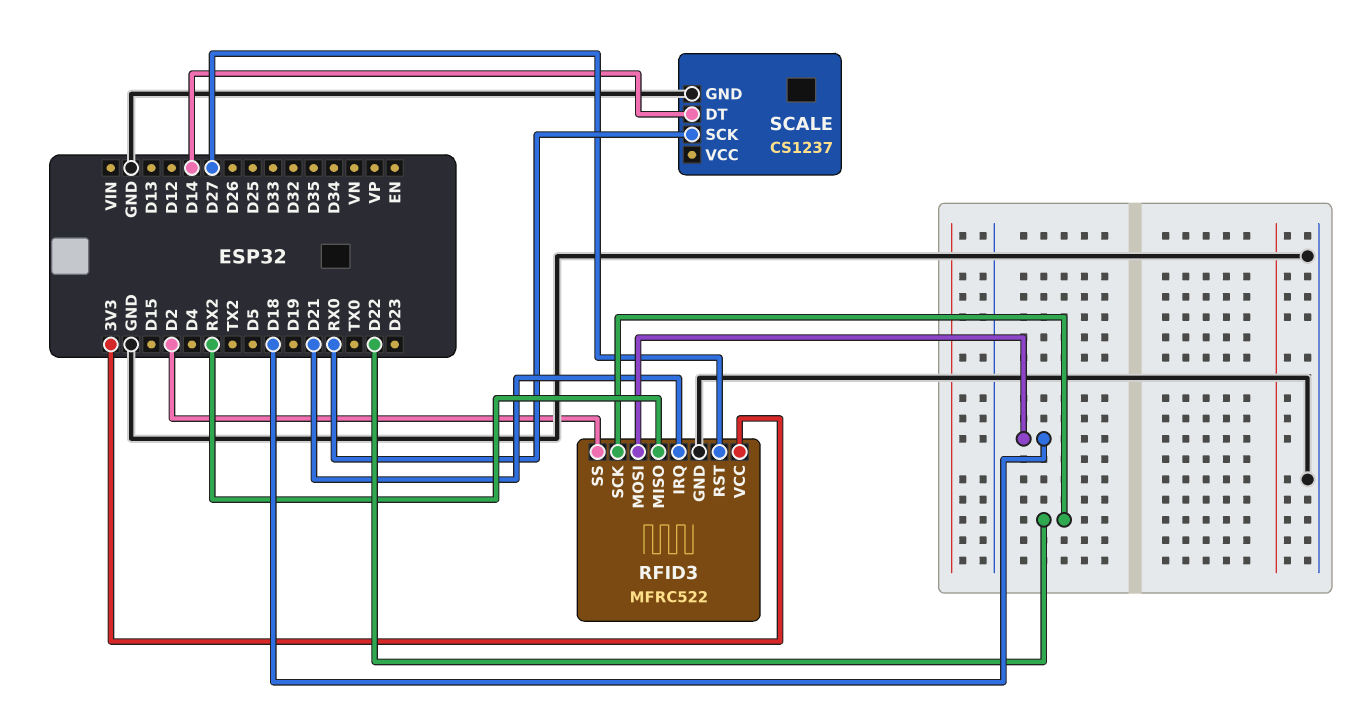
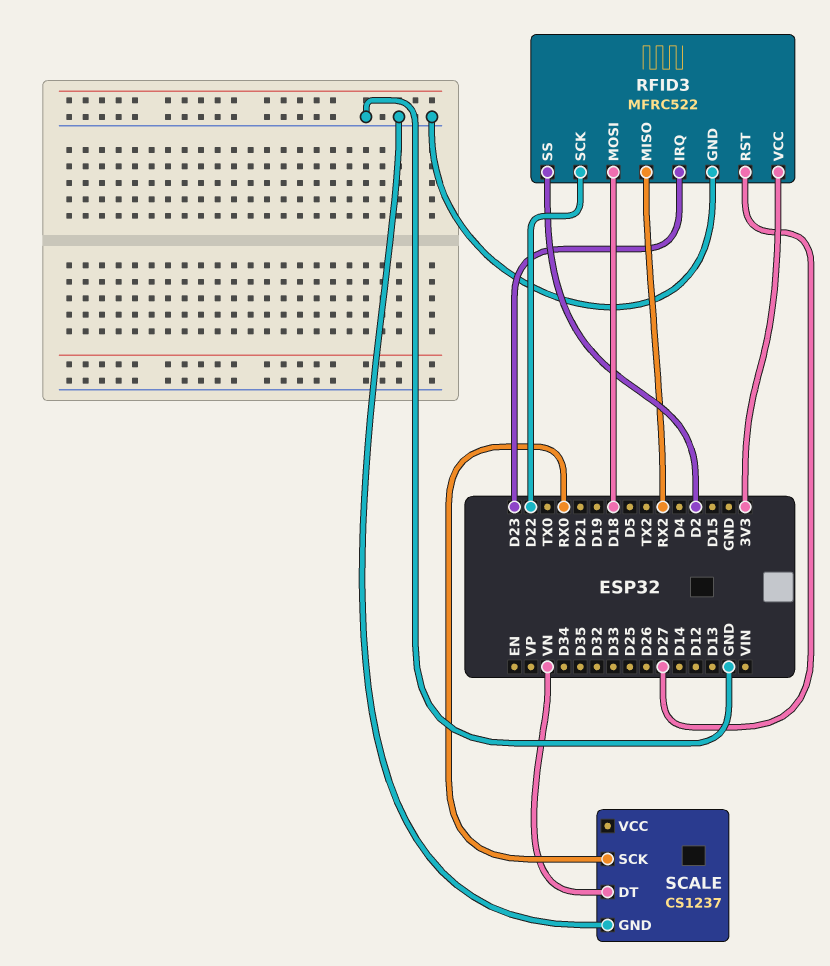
RFID3 pin IRQ: D21 -> D23
SCALE pin DT: D14 -> VN

